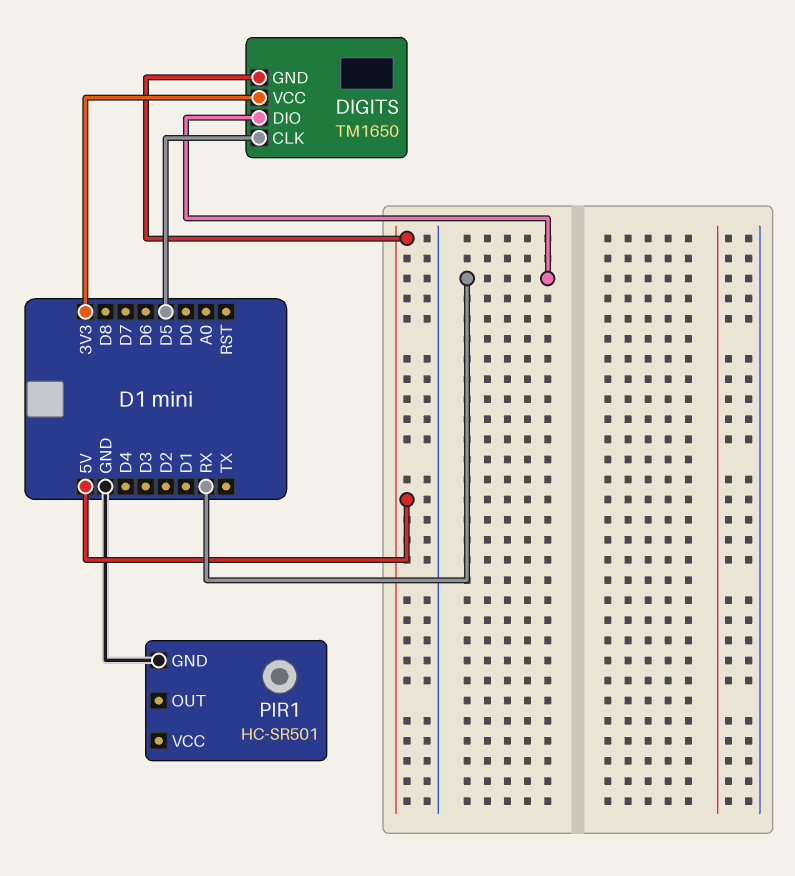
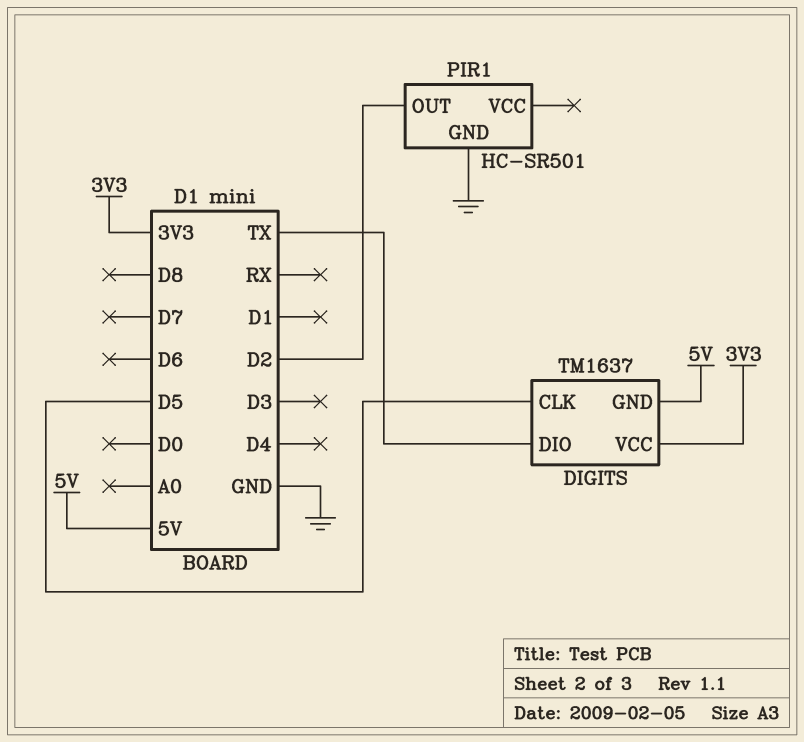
DIGITS: TM1650 -> TM1637
DIGITS pin DIO: RX -> TX
PIR1 pin OUT: none -> D2

